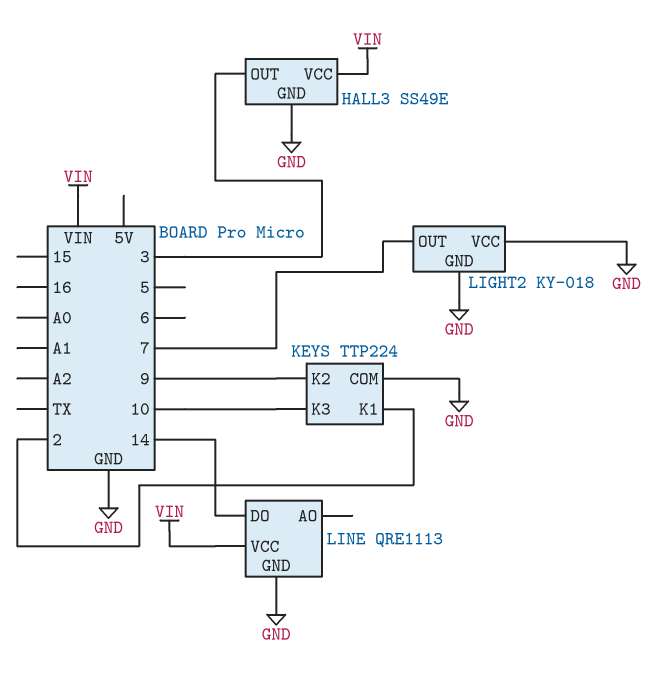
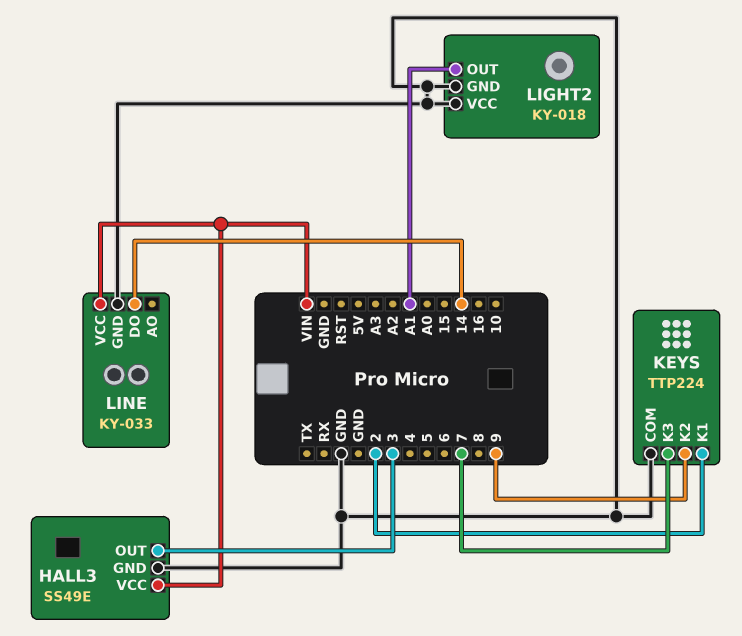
KEYS pin K3: 10 -> 7
LIGHT2 pin OUT: 7 -> A1
LINE: QRE1113 -> KY-033

